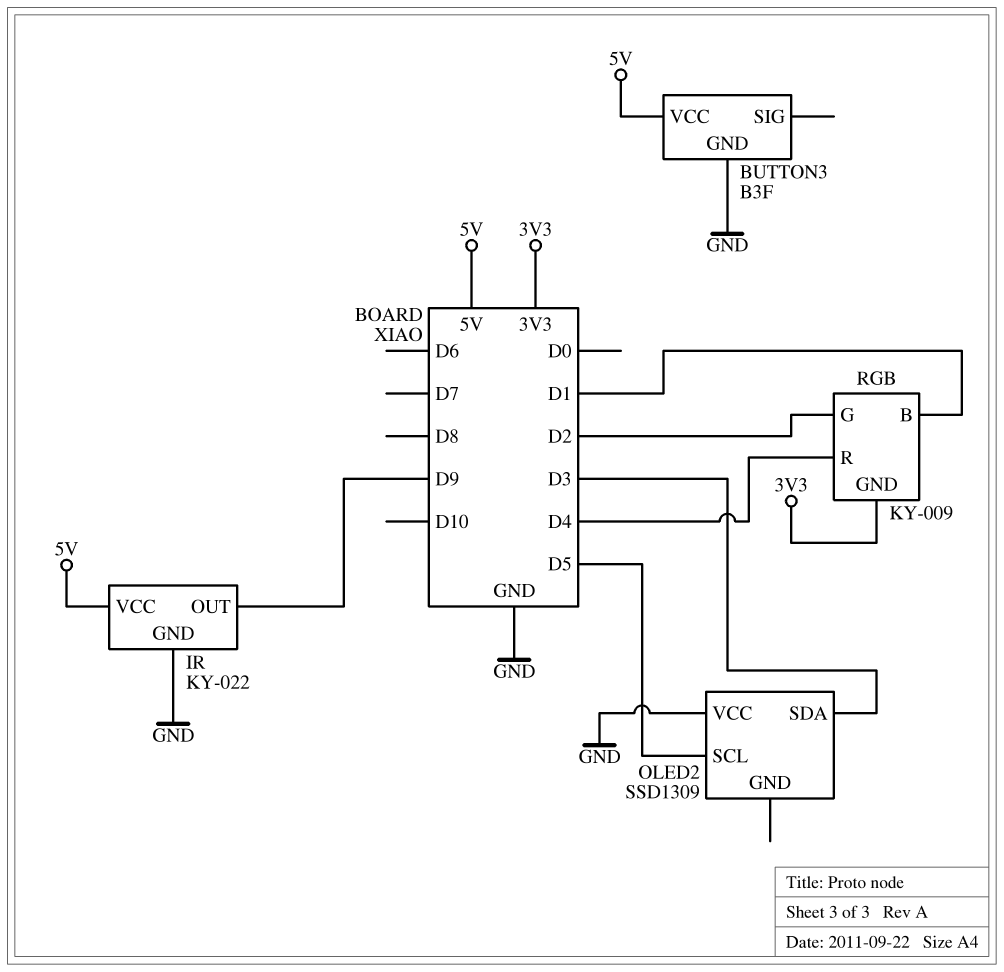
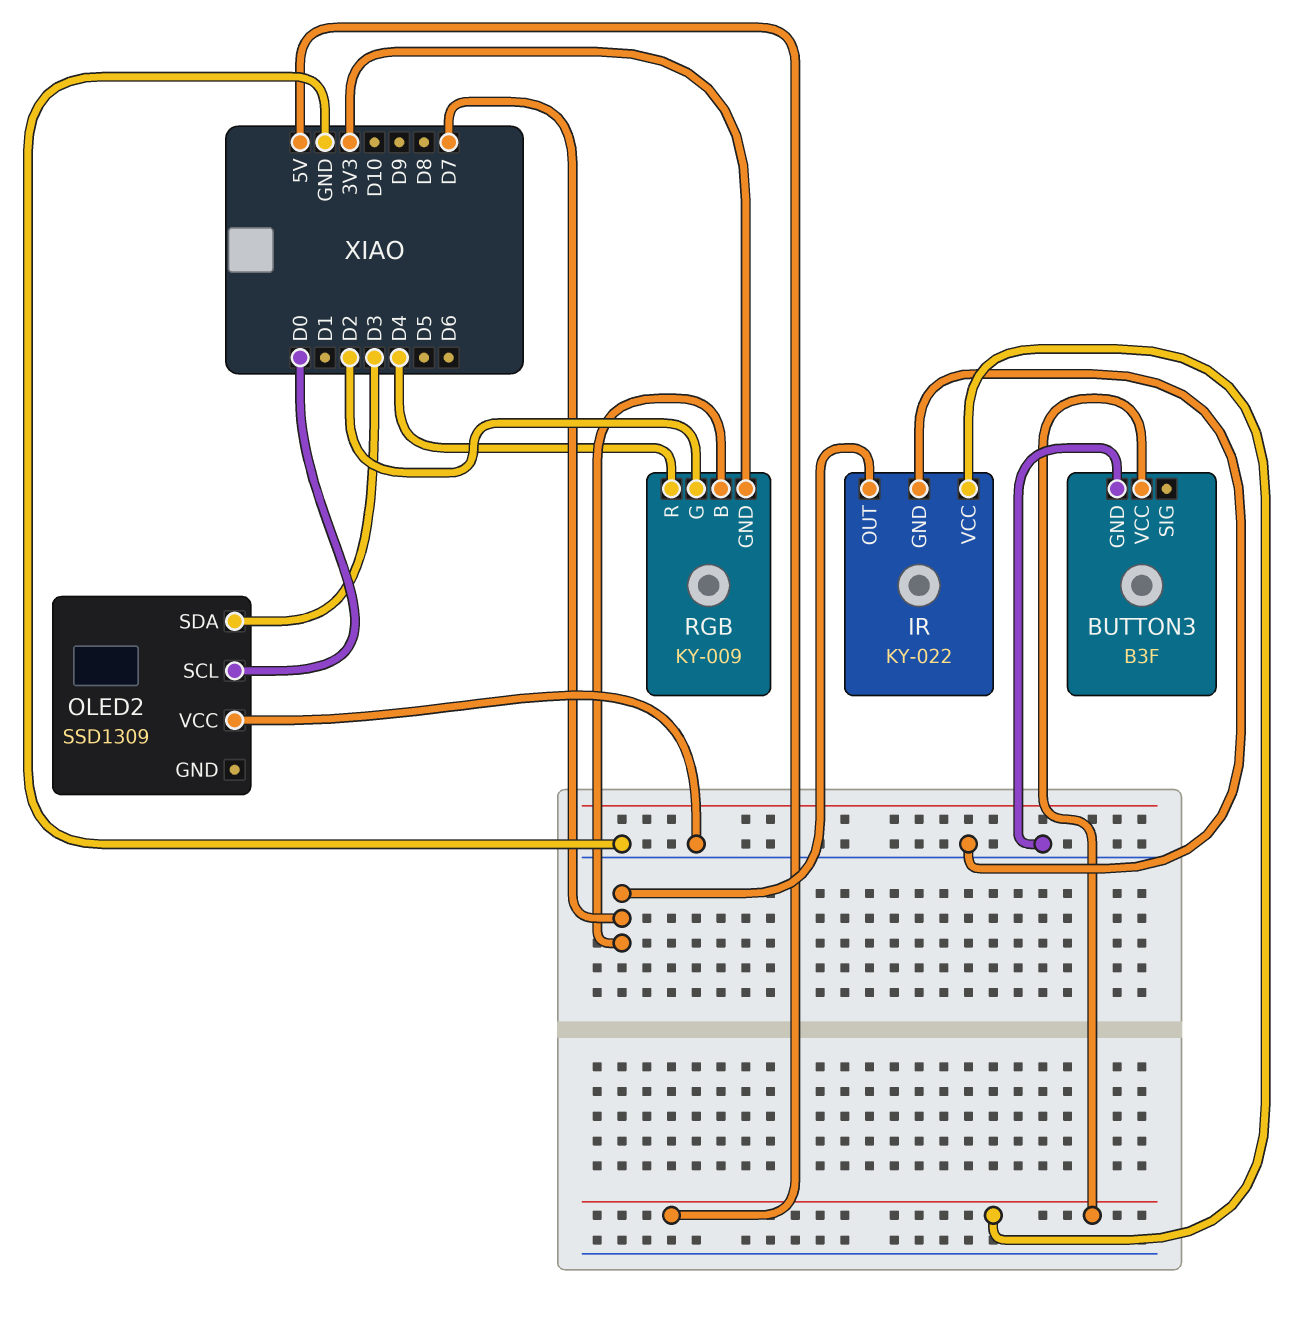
IR pin OUT: D9 -> D7
OLED2 pin SCL: D5 -> D0
RGB pin B: D1 -> D7

